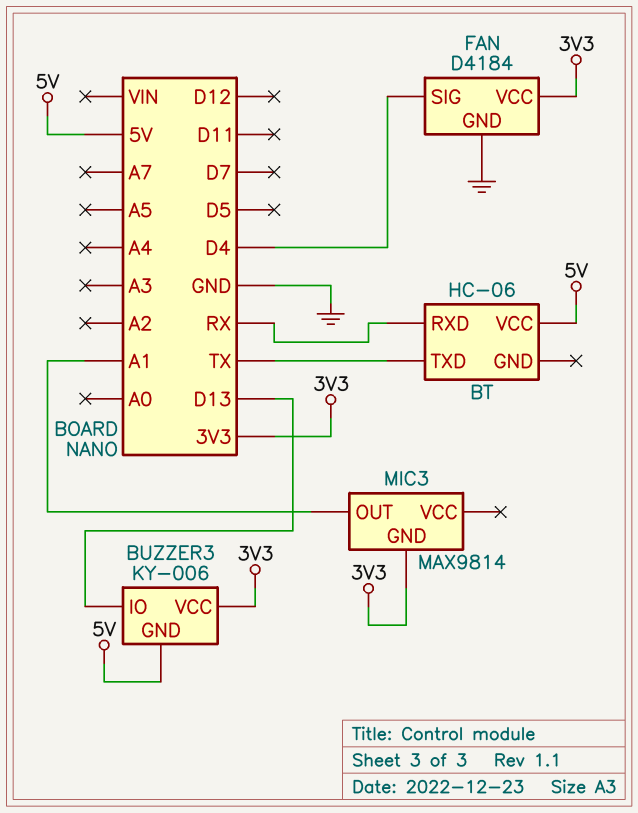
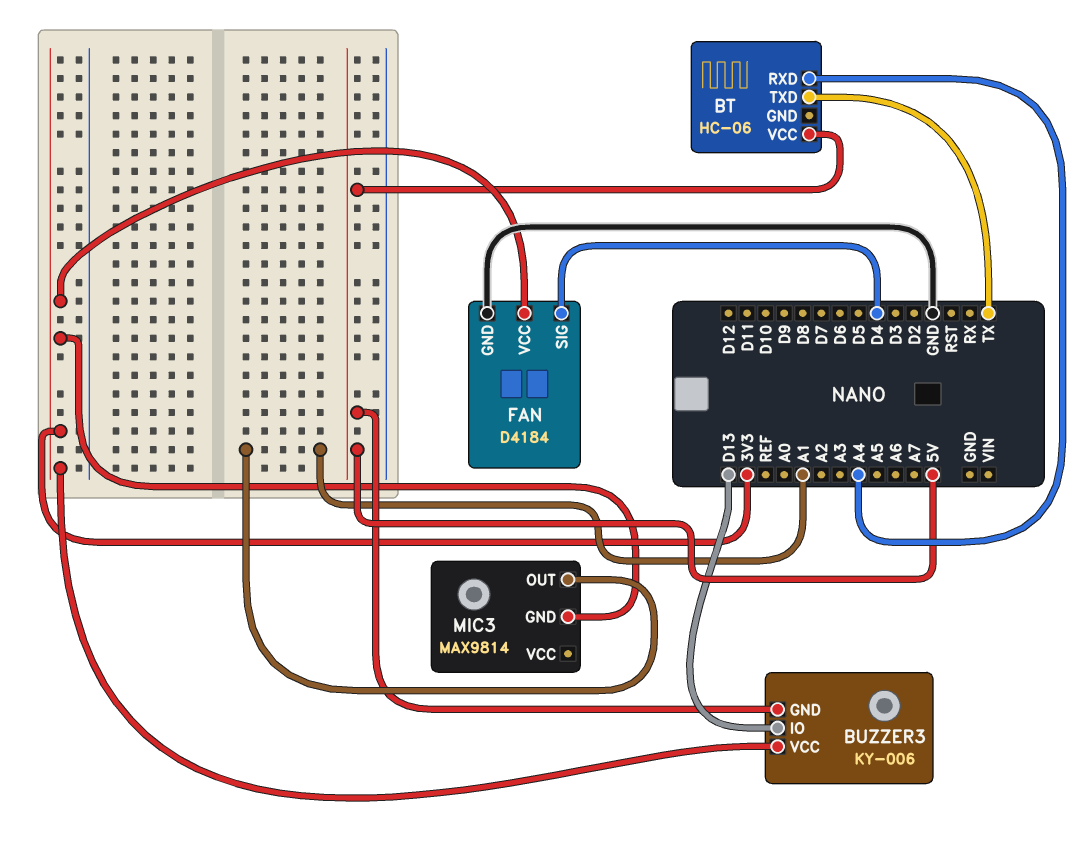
BT pin RXD: RX -> A4

